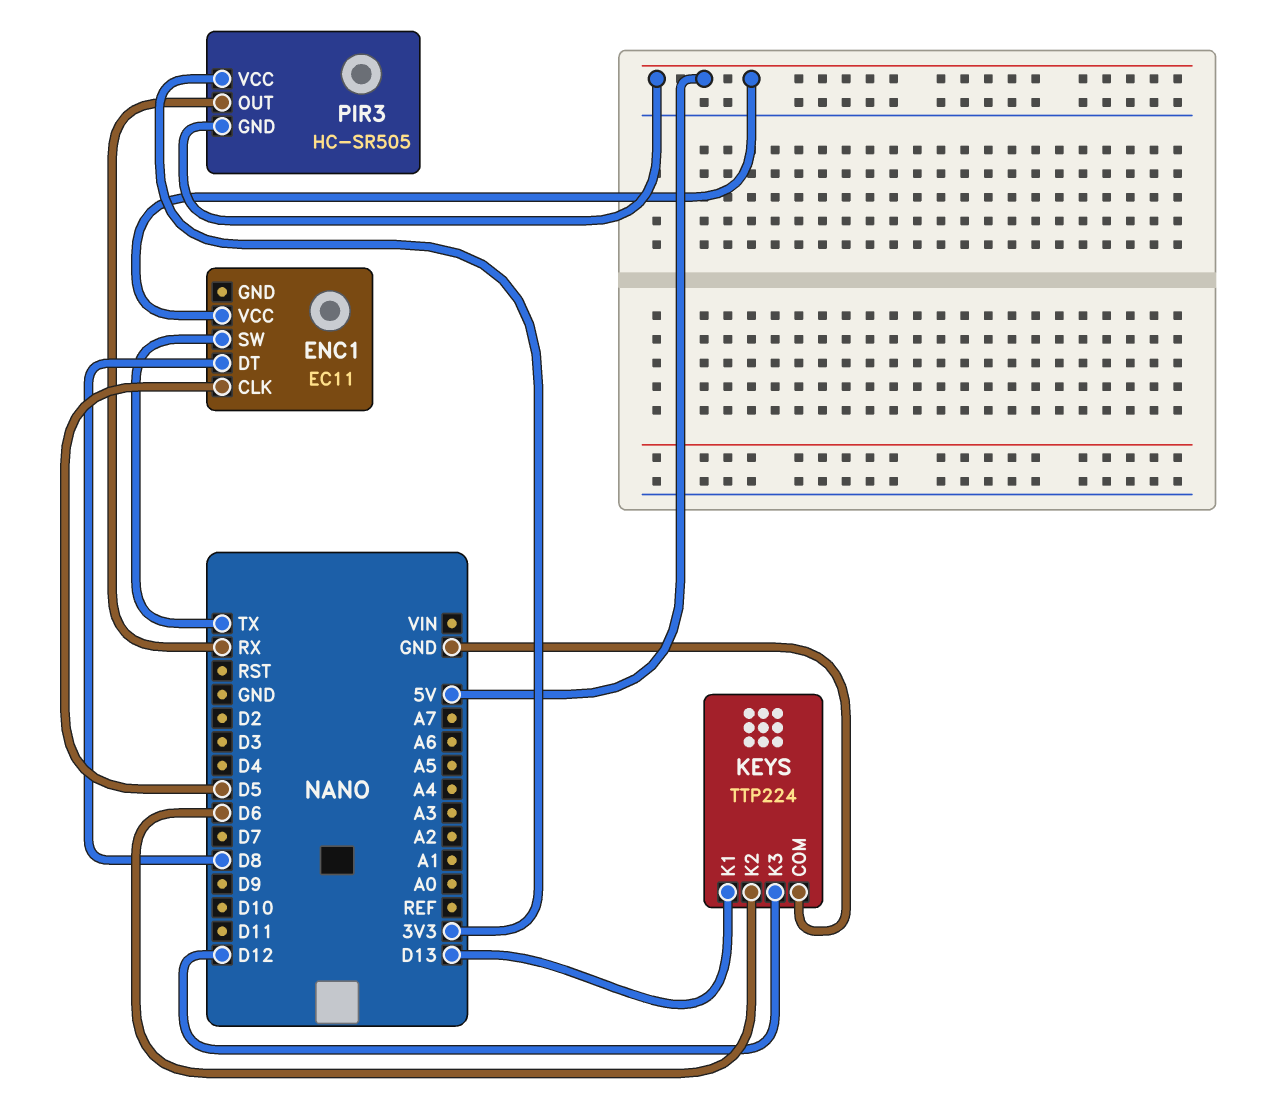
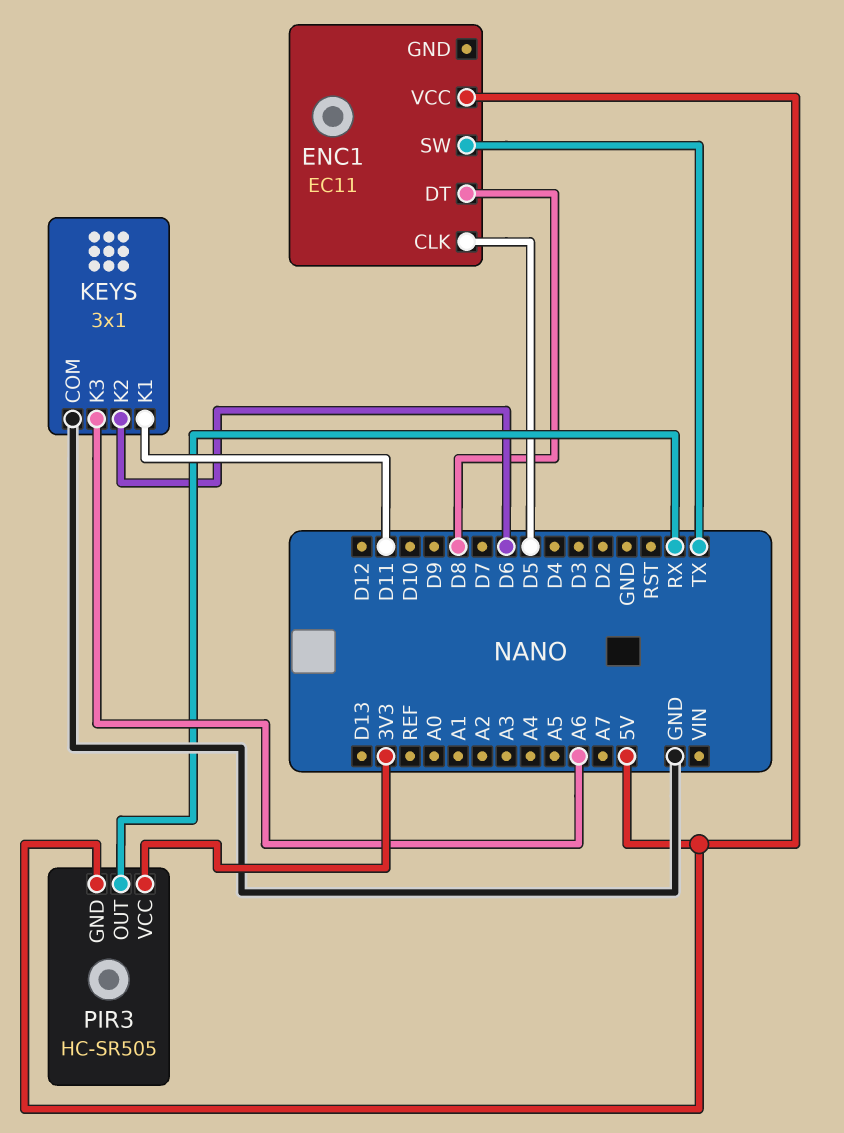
KEYS: TTP224 -> 3x1
KEYS pin K1: D13 -> D11
KEYS pin K3: D12 -> A6

